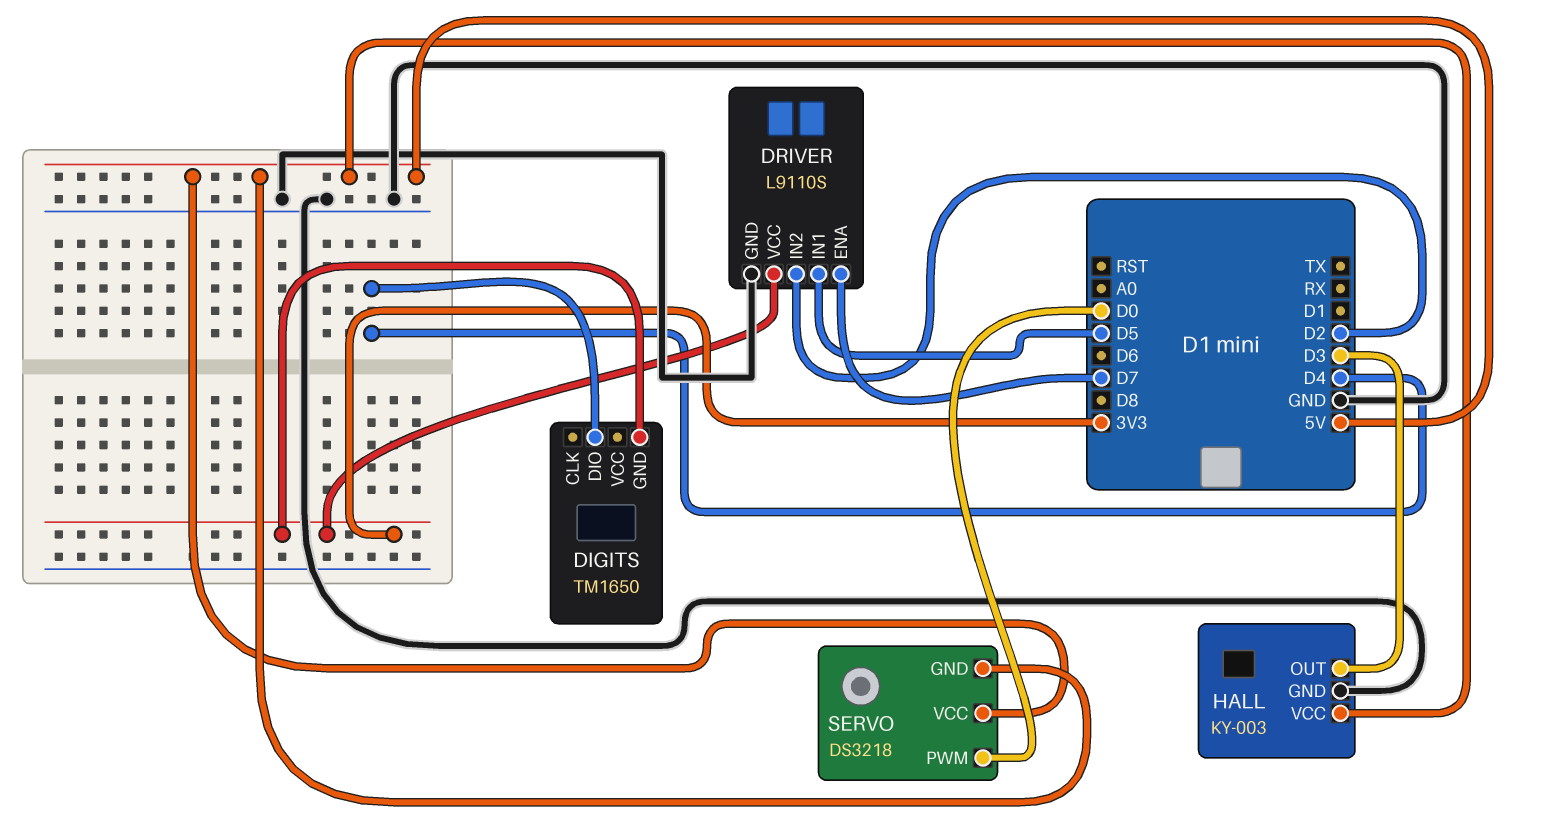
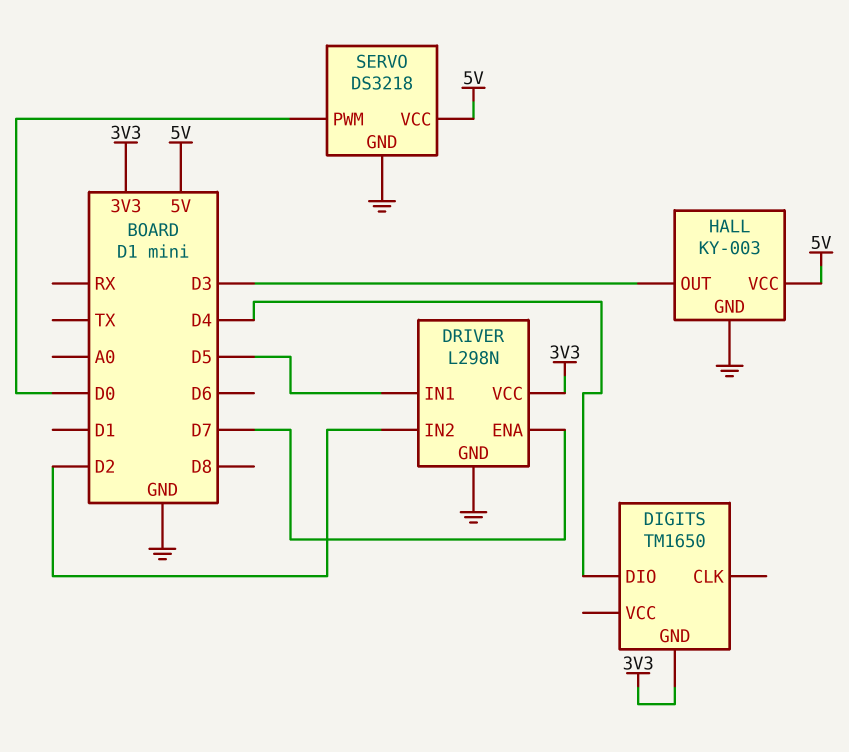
DRIVER: L9110S -> L298N
SERVO pin GND: 5V -> GND

